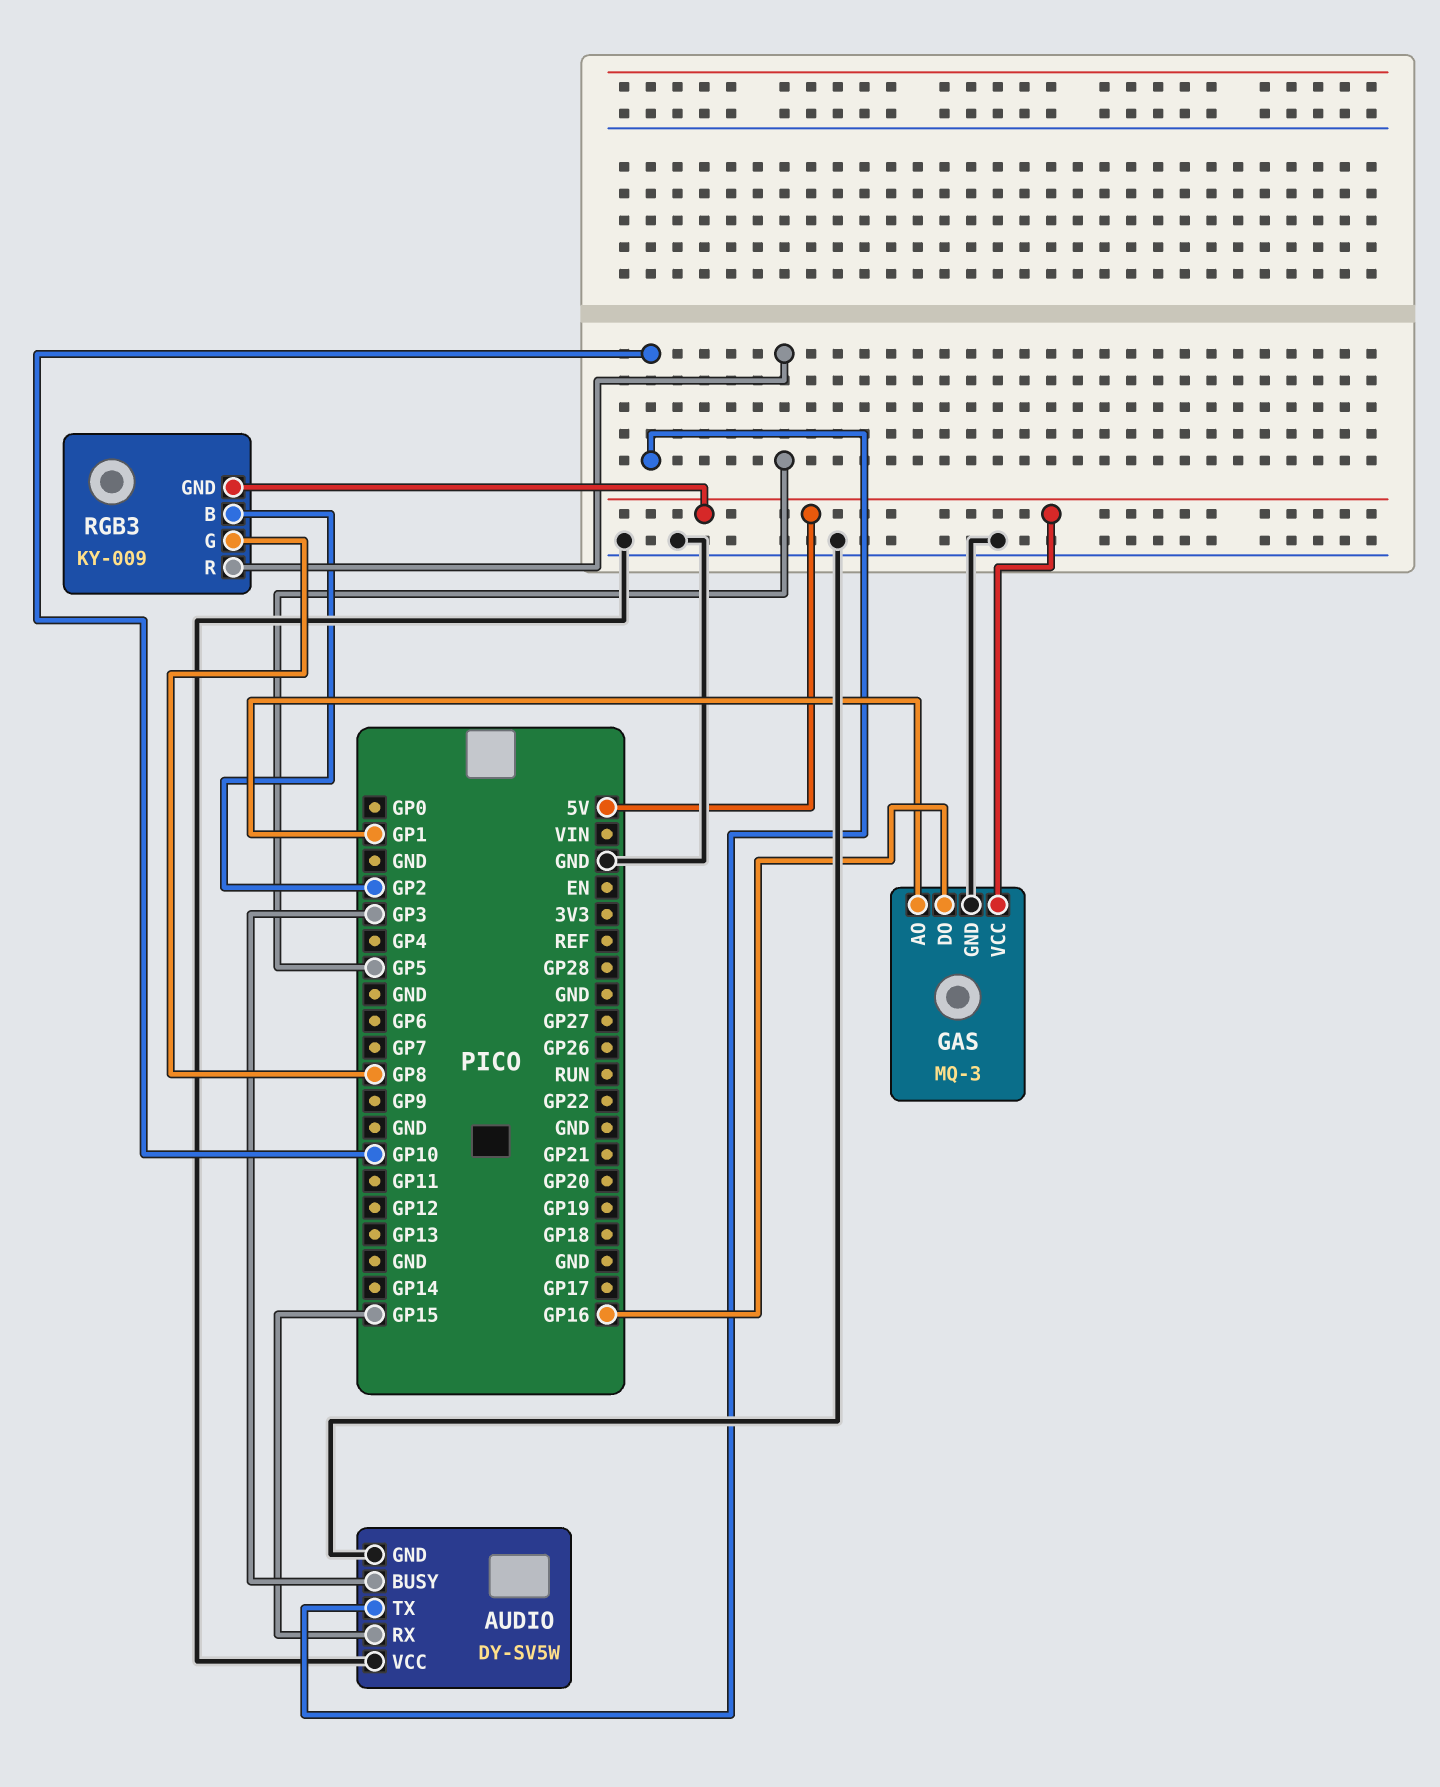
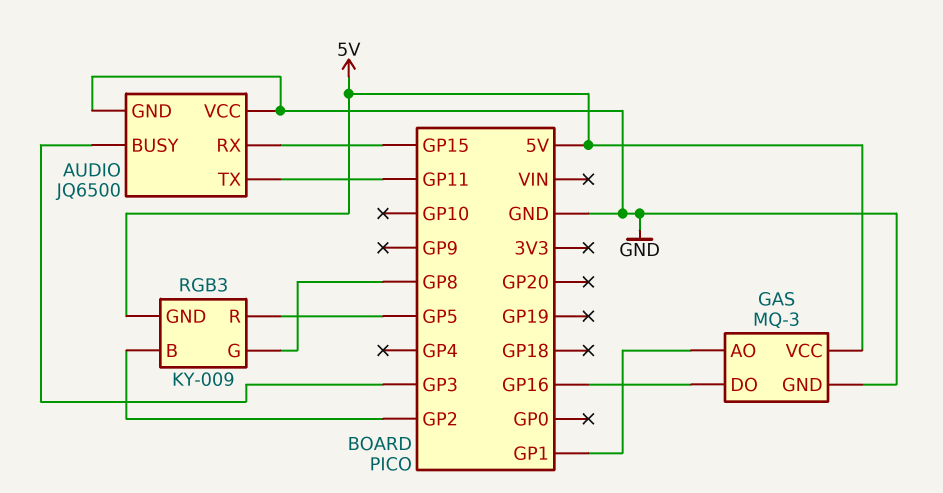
AUDIO: DY-SV5W -> JQ6500
AUDIO pin TX: GP10 -> GP11

